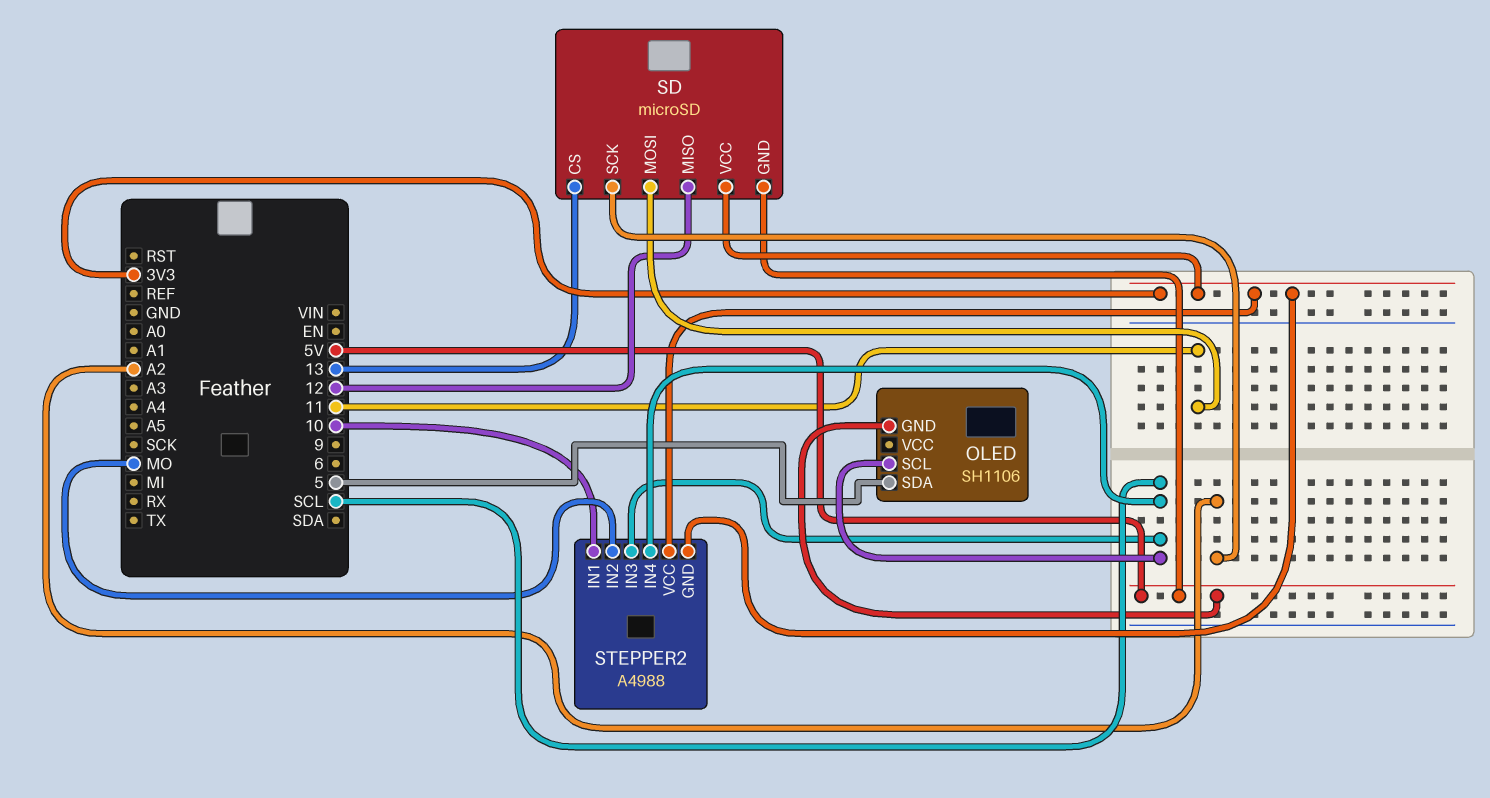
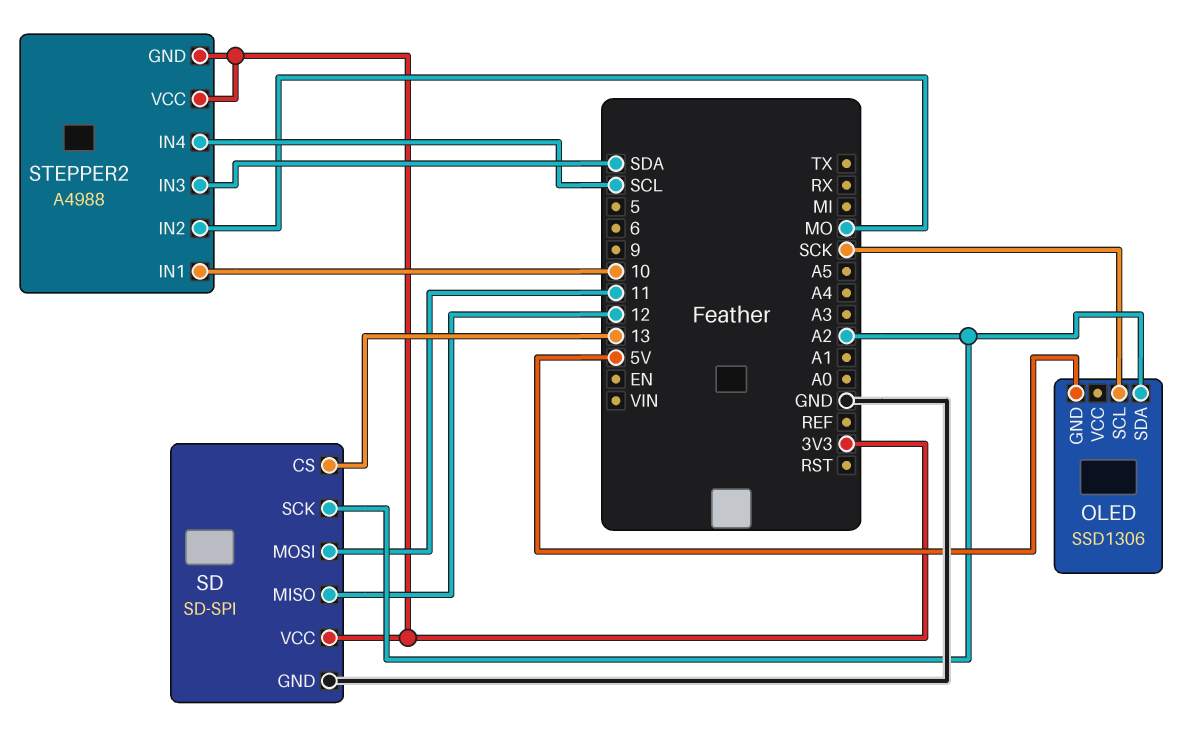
OLED: SH1106 -> SSD1306
OLED pin SCL: SCL -> SCK
OLED pin SDA: 5 -> A2
SD: microSD -> SD-SPI
SD pin GND: 5V -> GND
STEPPER2 pin IN3: SCL -> SDA

